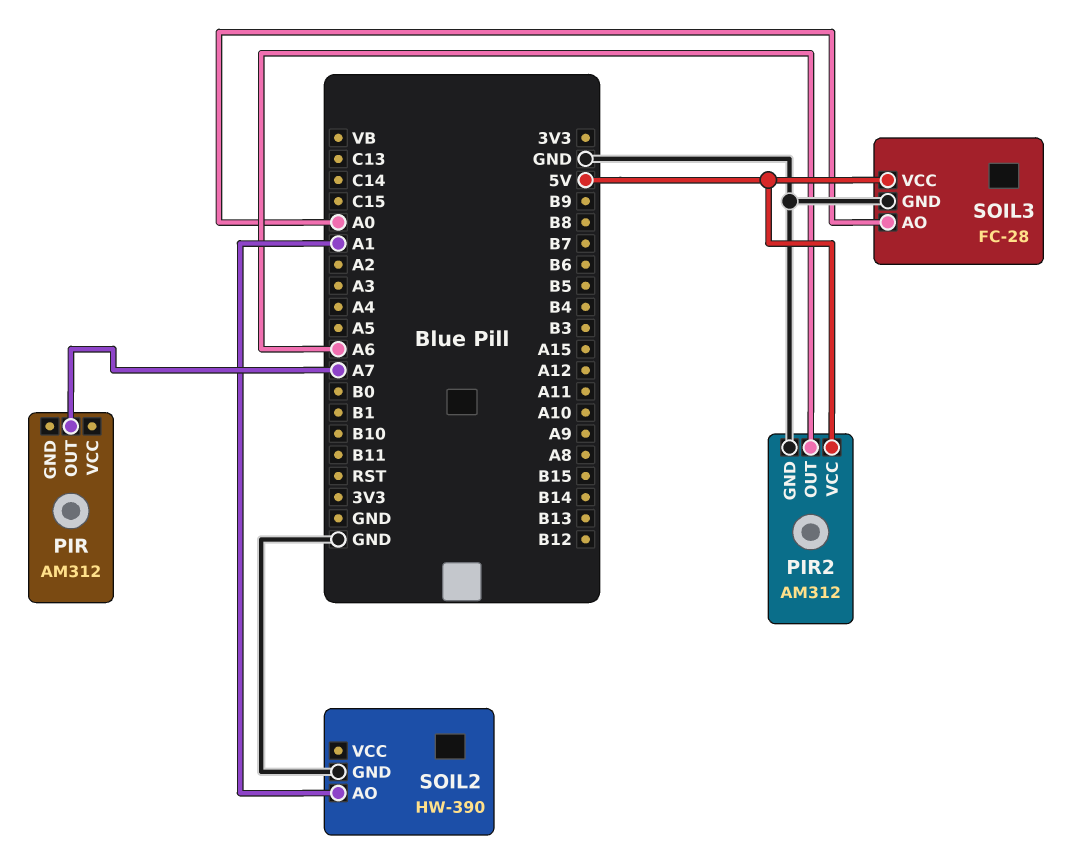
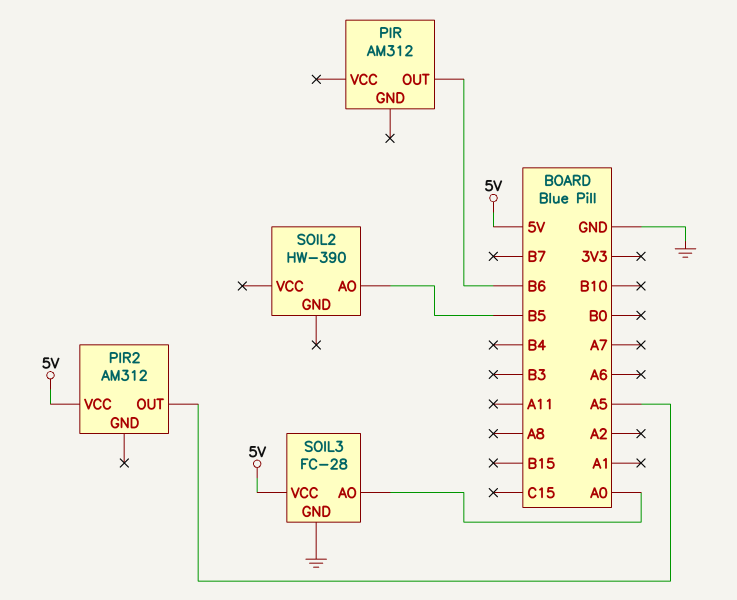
PIR pin OUT: A7 -> B6
PIR2 pin GND: GND -> none
PIR2 pin OUT: A6 -> A5
SOIL2 pin AO: A1 -> B5
SOIL2 pin GND: GND -> none

